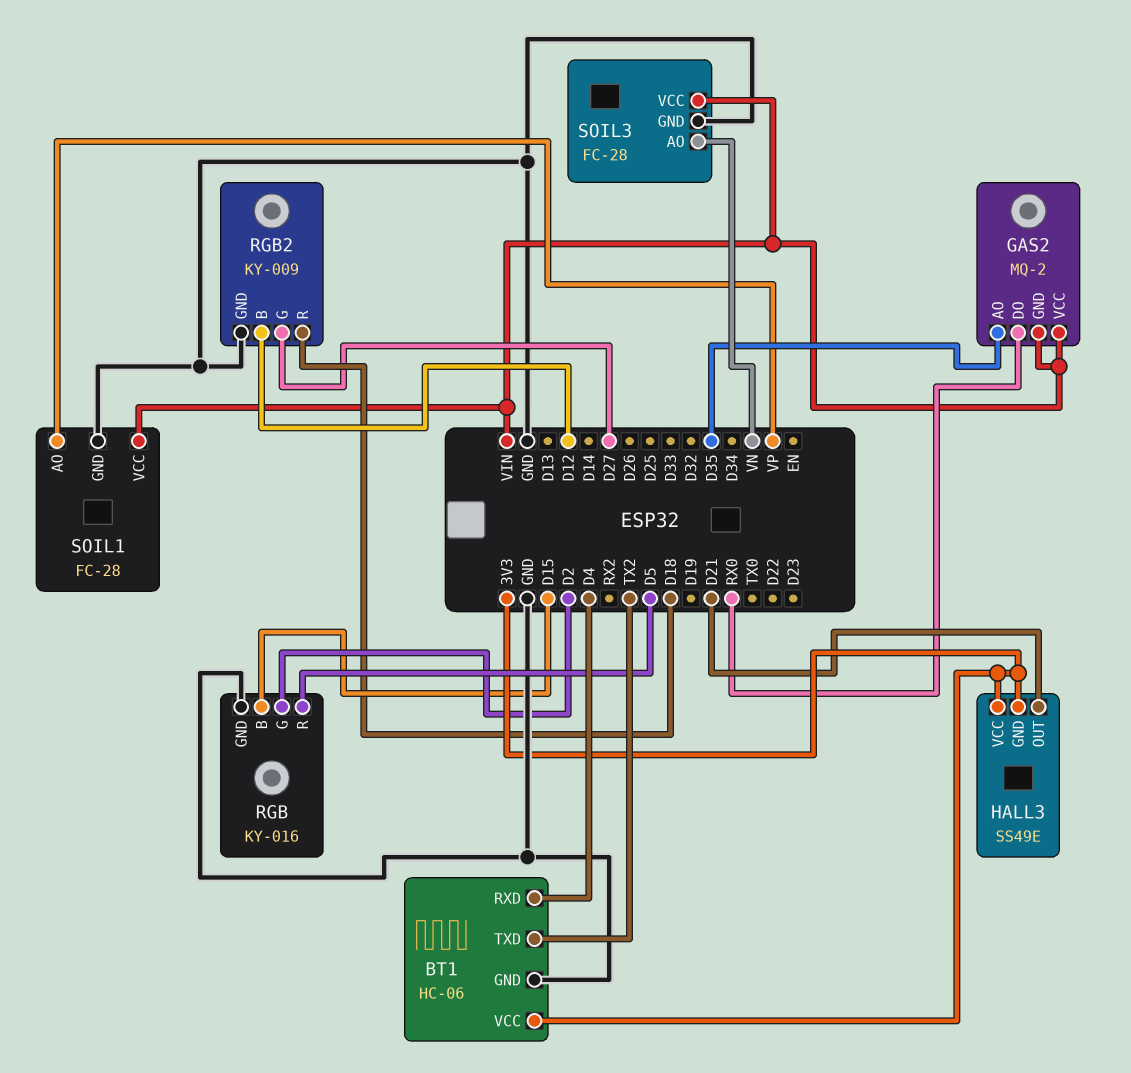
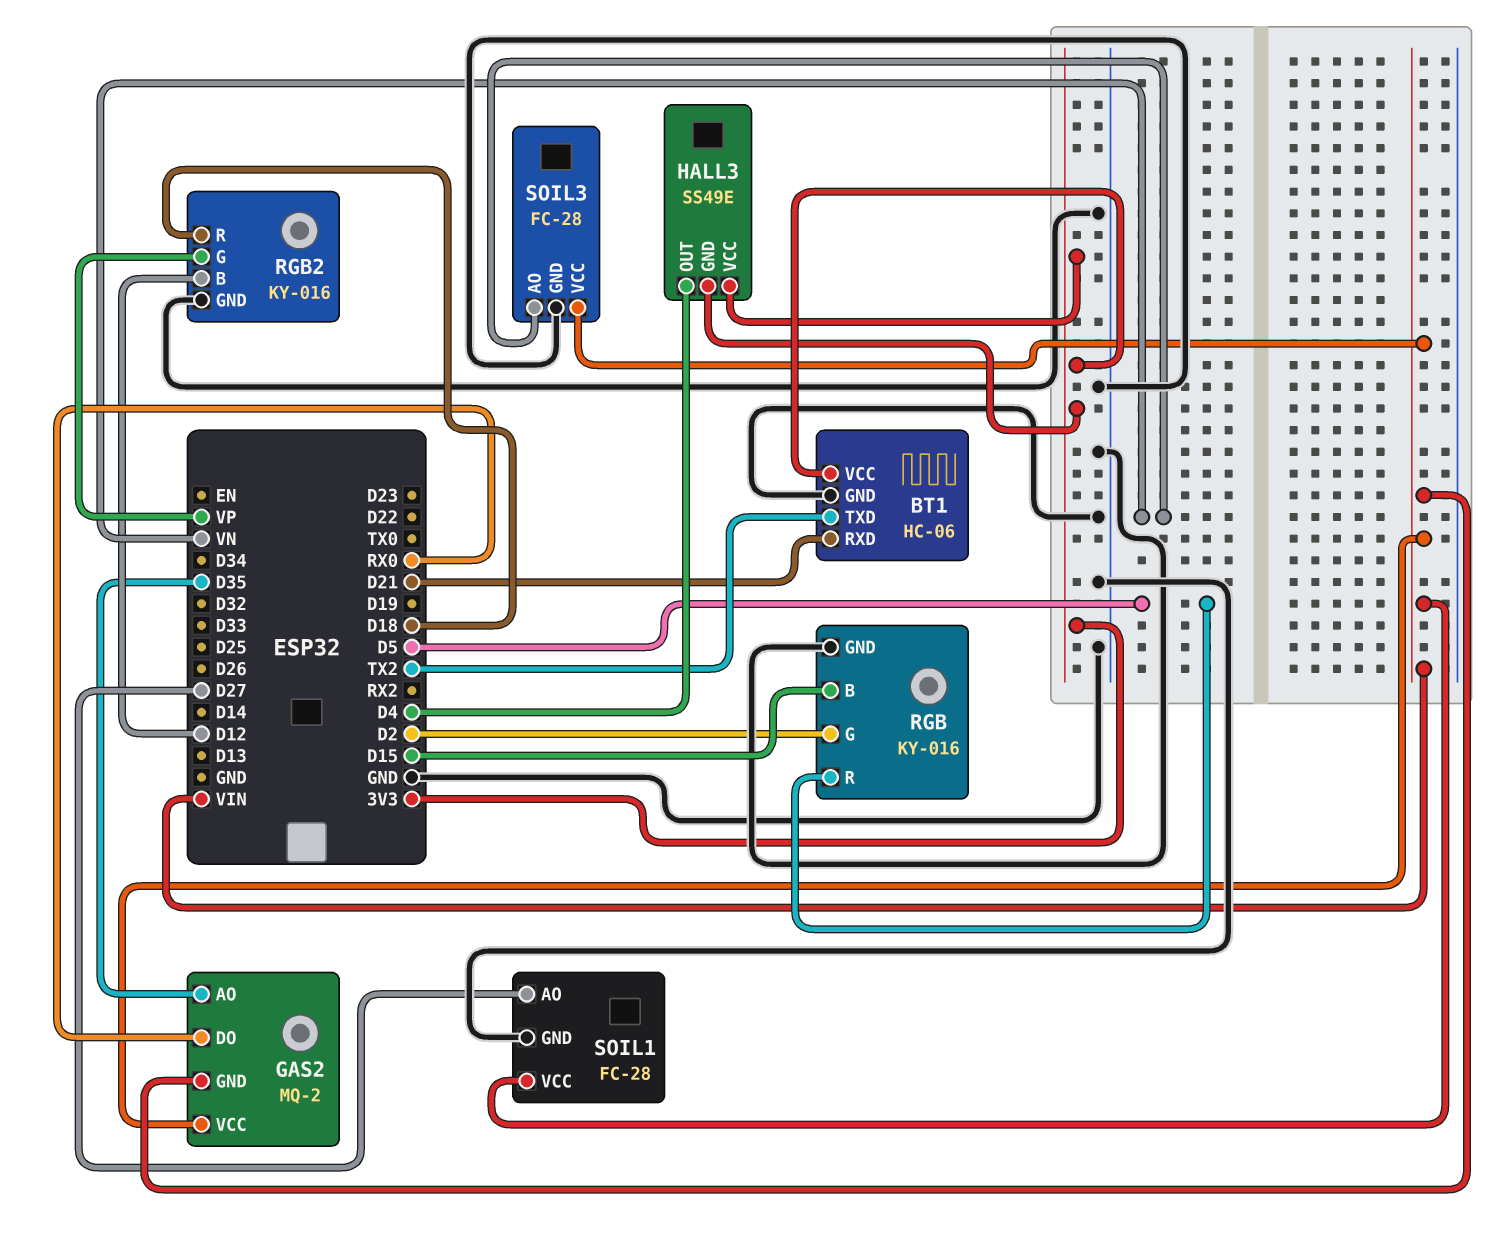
BT1 pin RXD: D4 -> D21
HALL3 pin OUT: D21 -> D4
RGB2: KY-009 -> KY-016
RGB2 pin G: D27 -> VP
SOIL1 pin AO: VP -> D27

